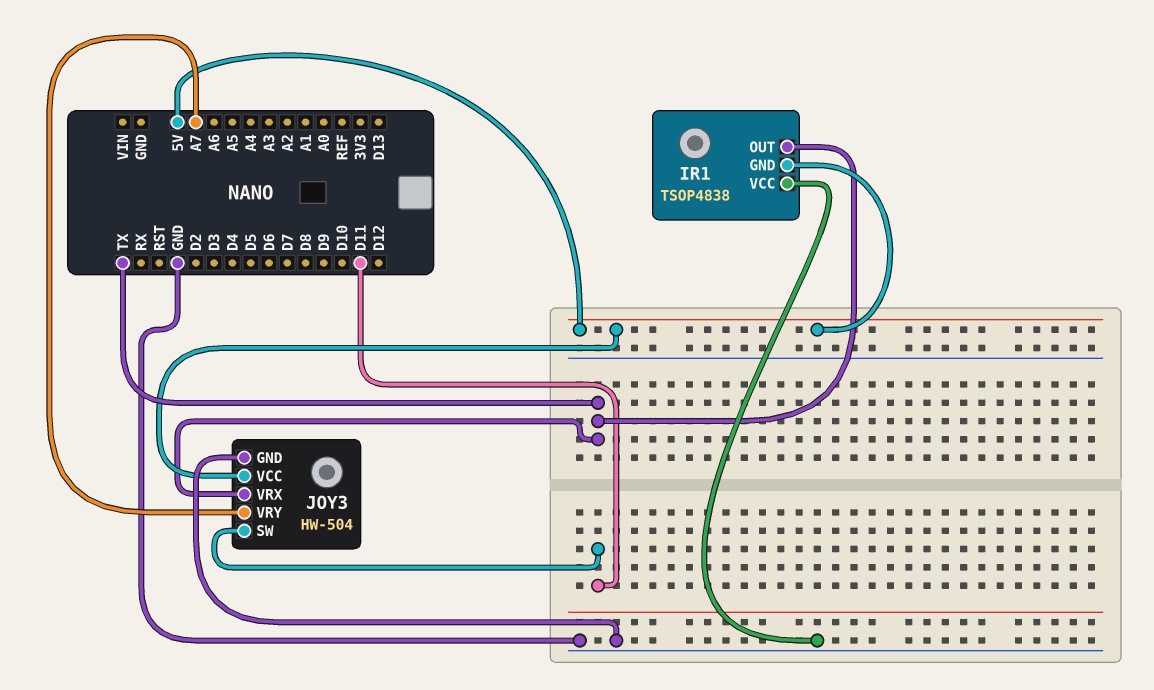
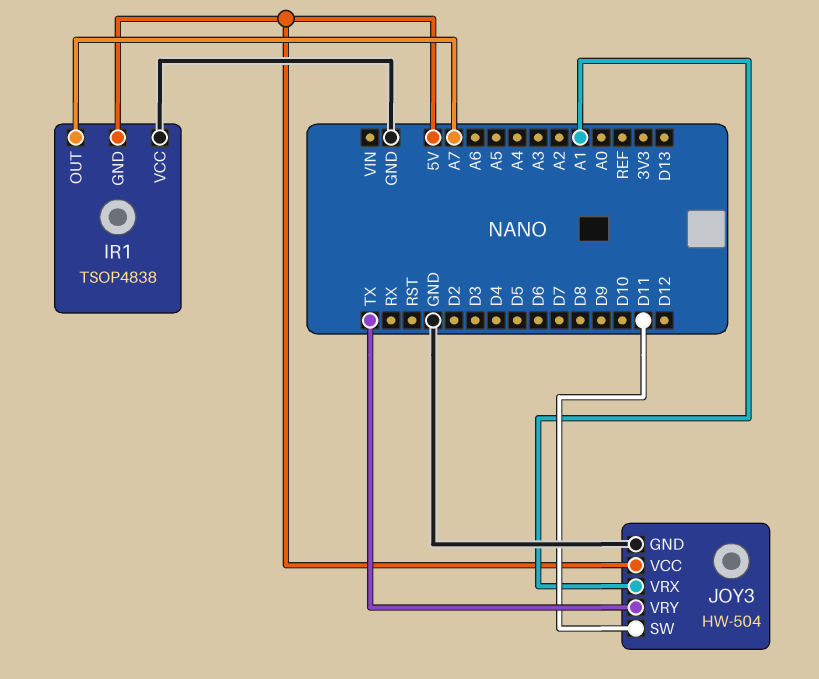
IR1 pin OUT: TX -> A7
JOY3 pin VRX: TX -> A1
JOY3 pin VRY: A7 -> TX

